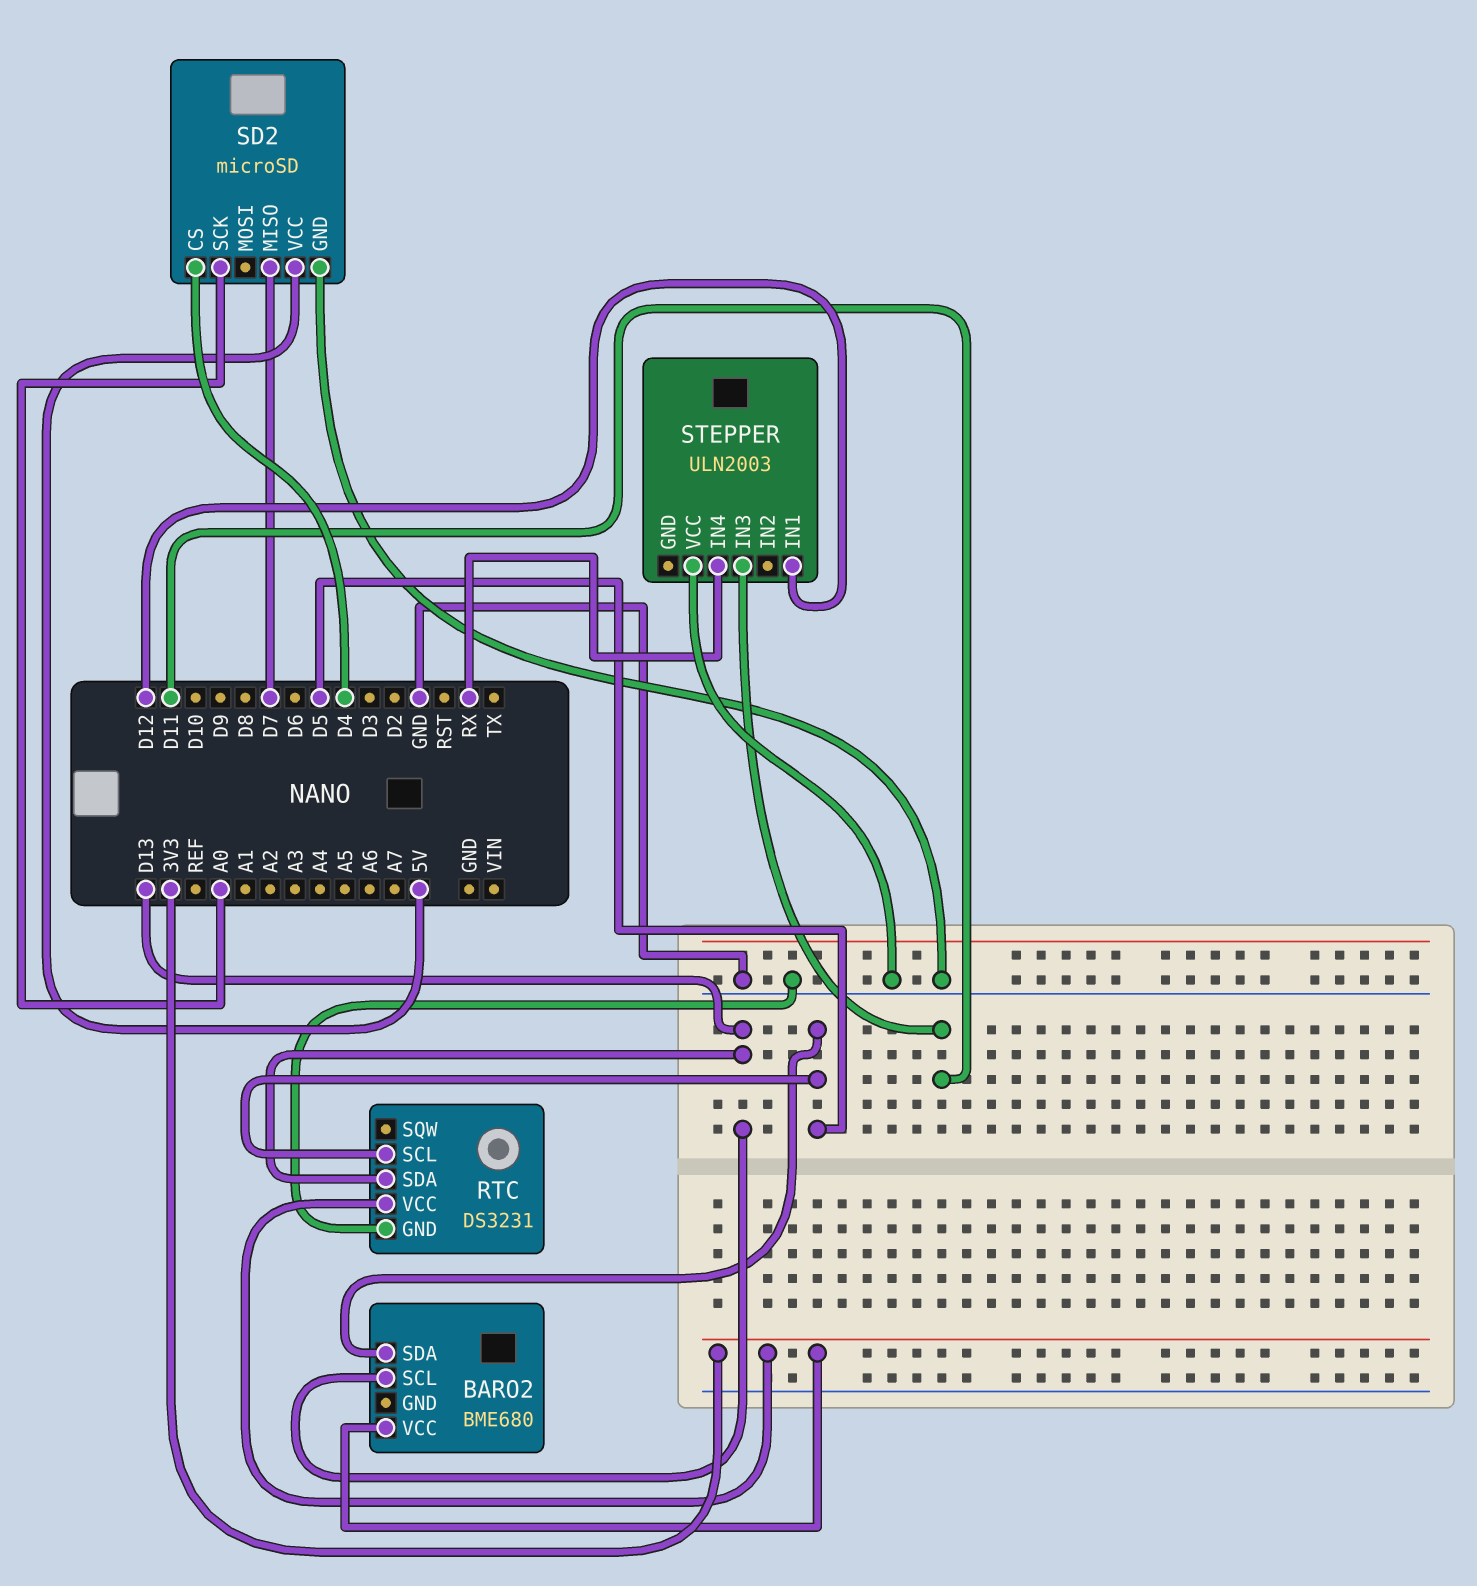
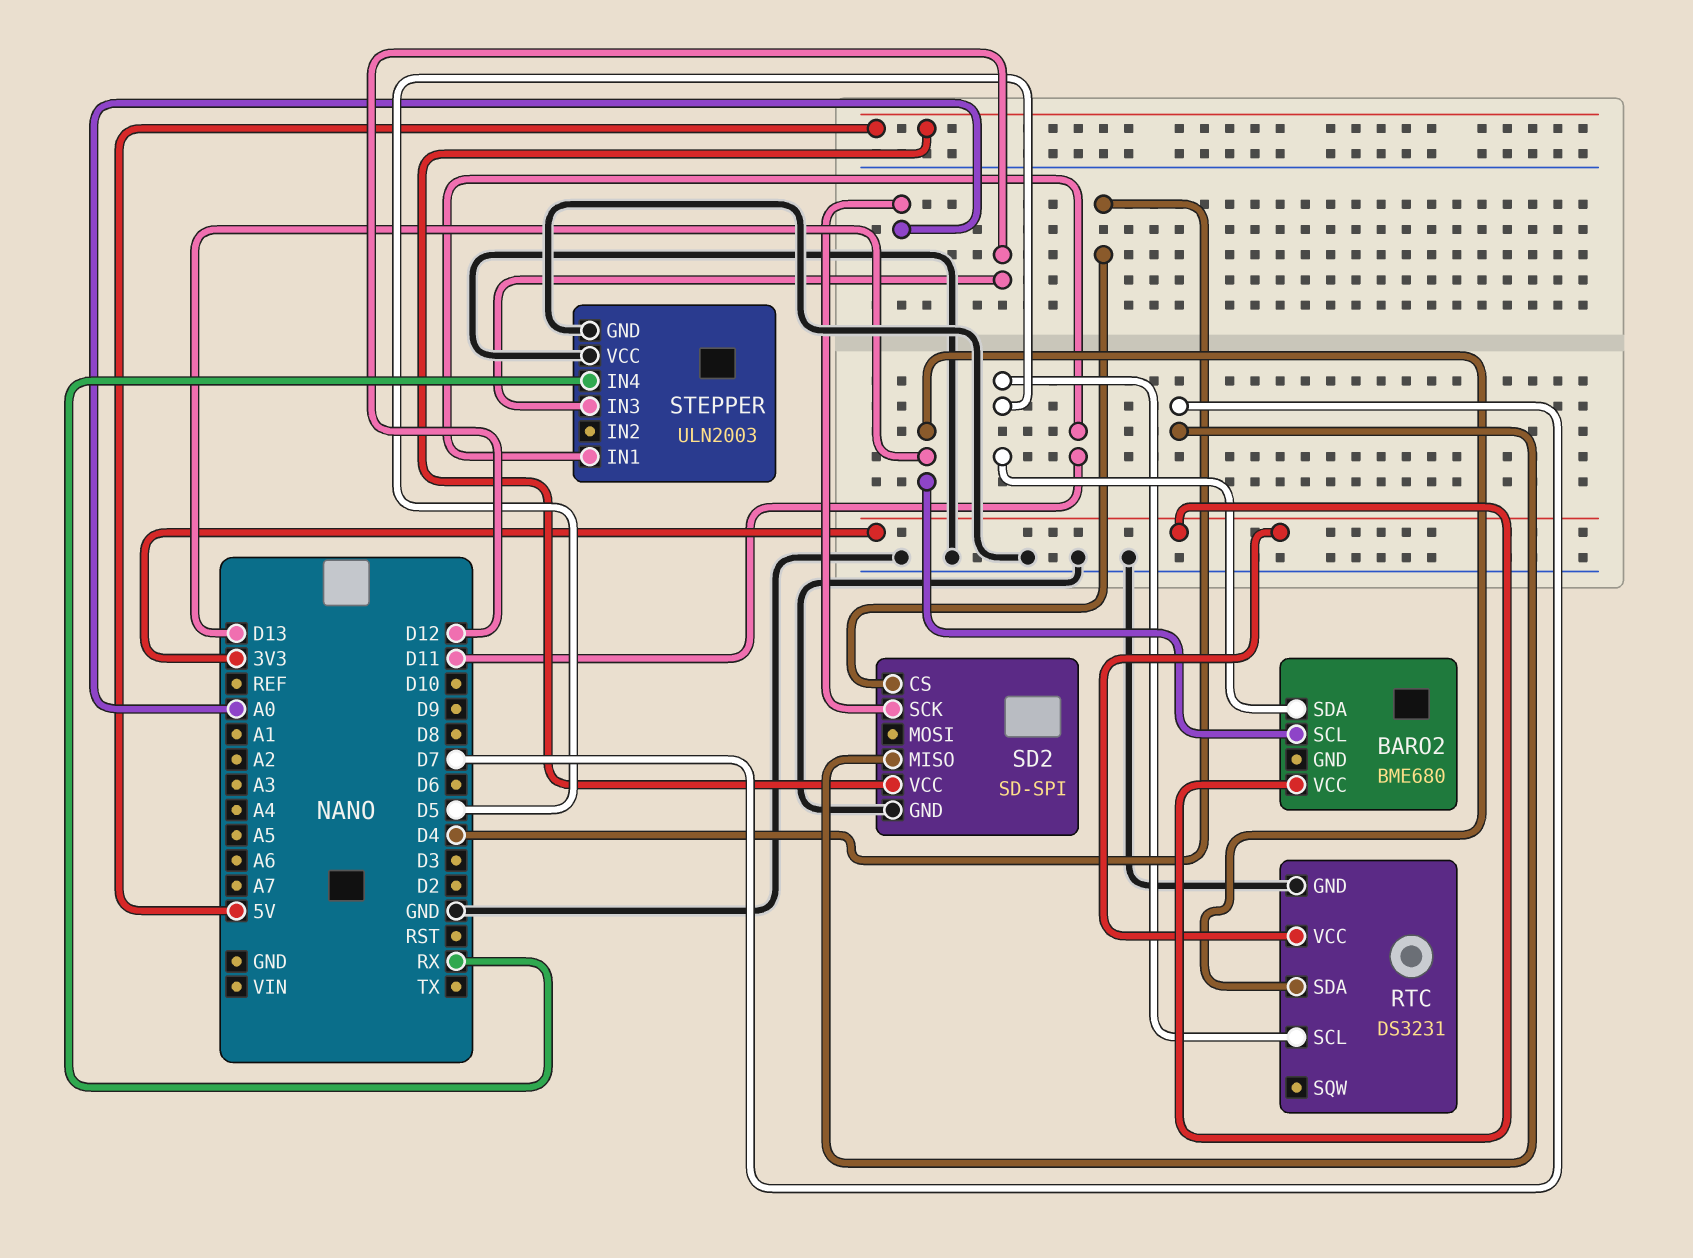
SD2: microSD -> SD-SPI
STEPPER pin GND: none -> GND
STEPPER pin IN1: D12 -> D11
STEPPER pin IN3: D11 -> D12

